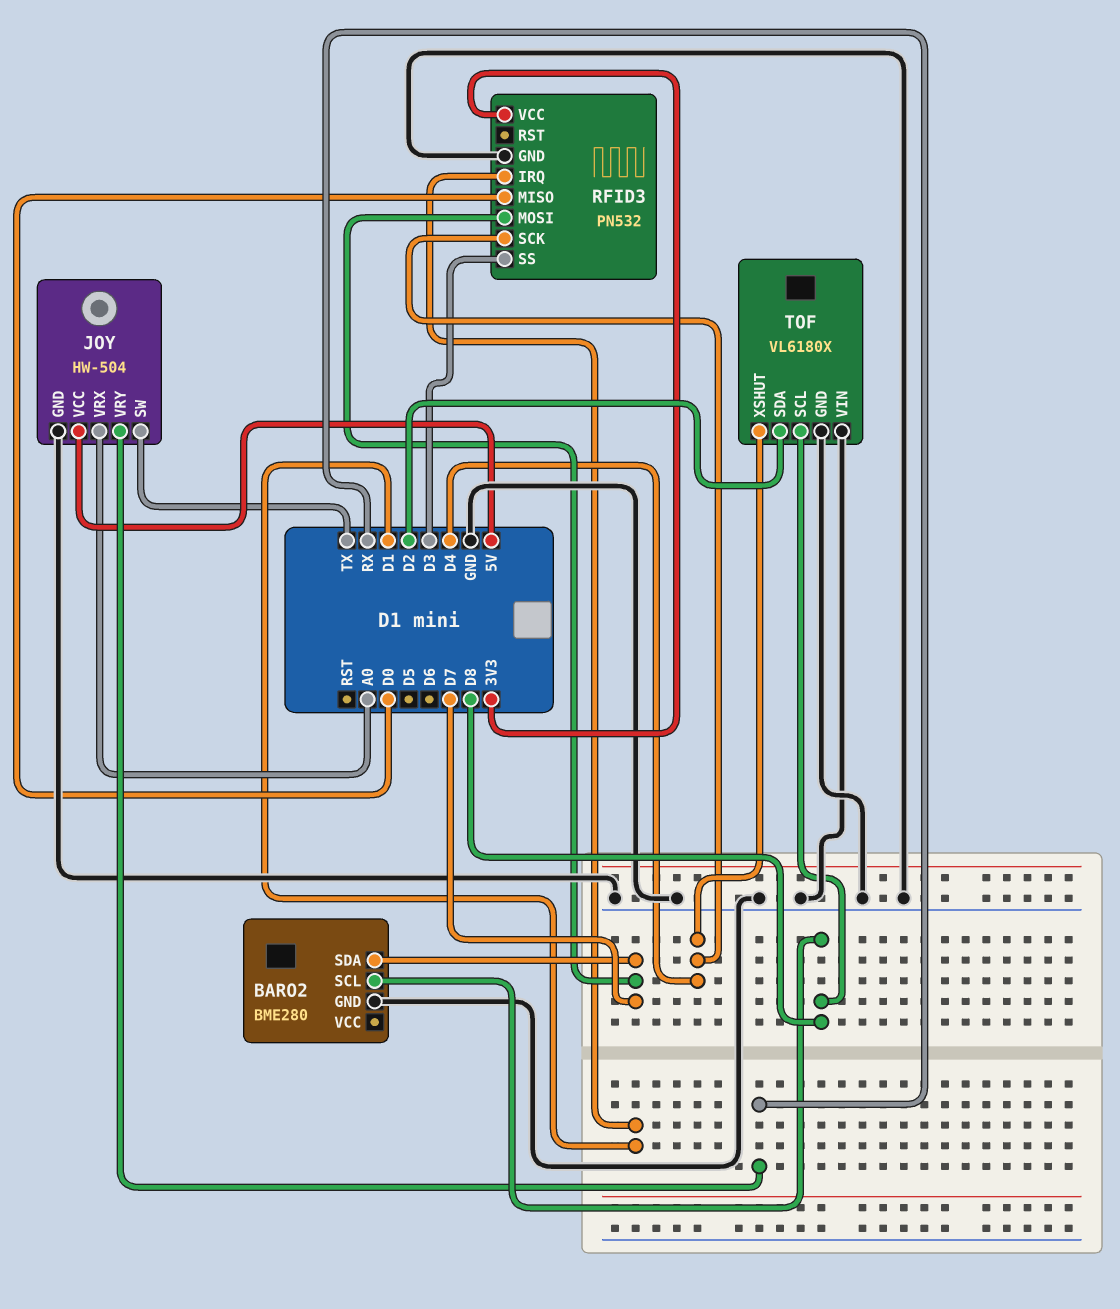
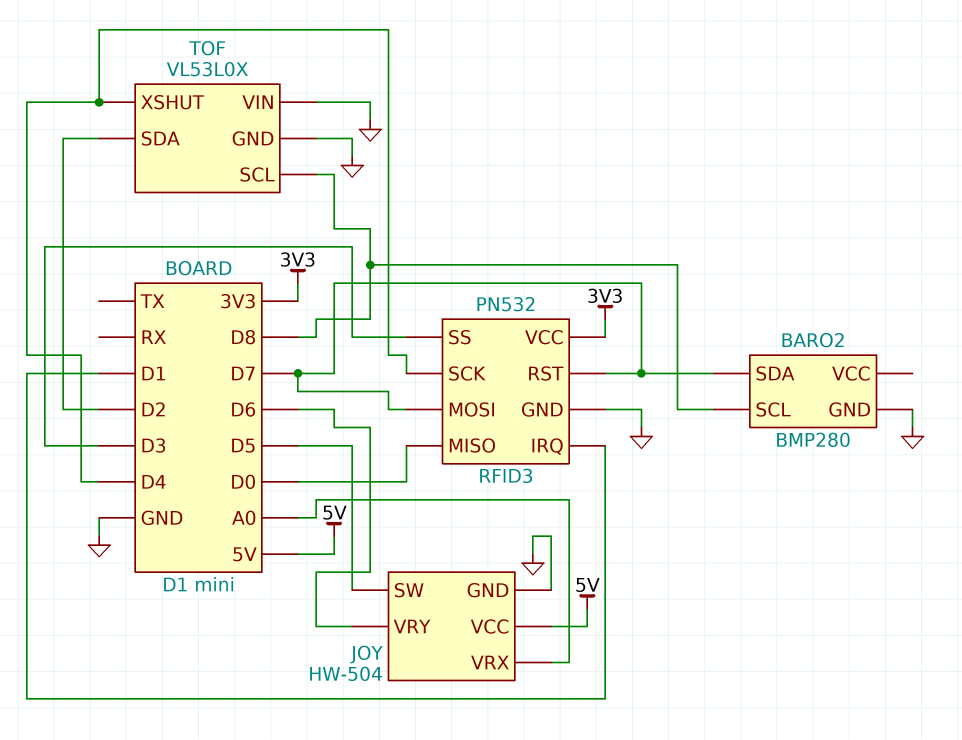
BARO2: BME280 -> BMP280
JOY pin SW: TX -> D5
JOY pin VRY: RX -> D6
RFID3 pin RST: none -> D7
TOF: VL6180X -> VL53L0X

